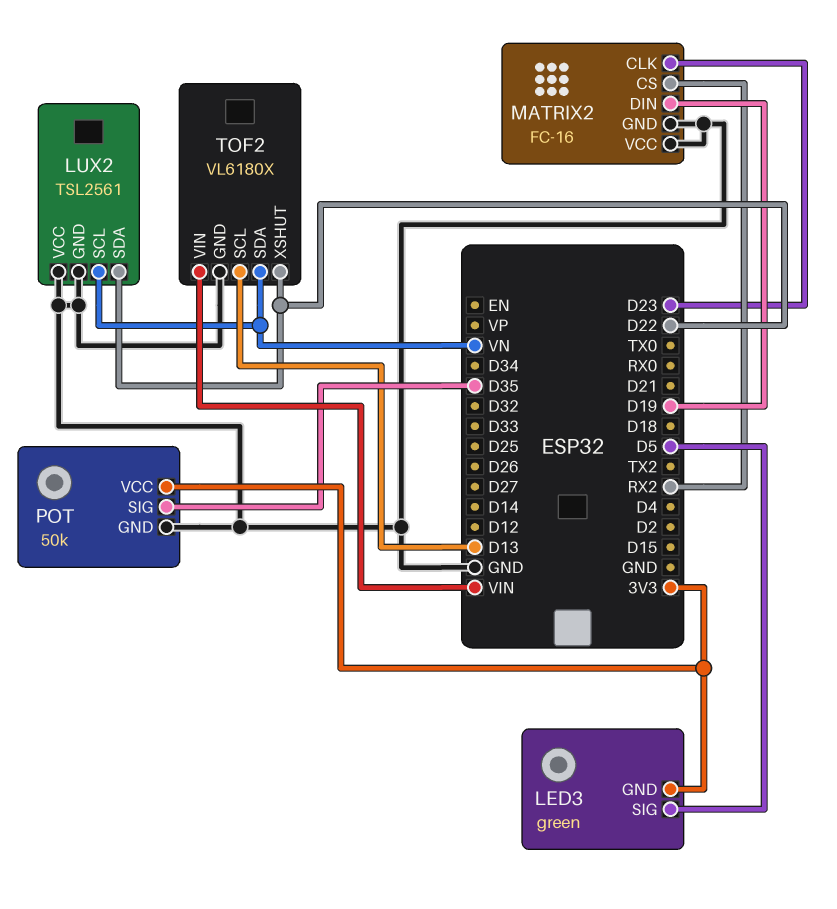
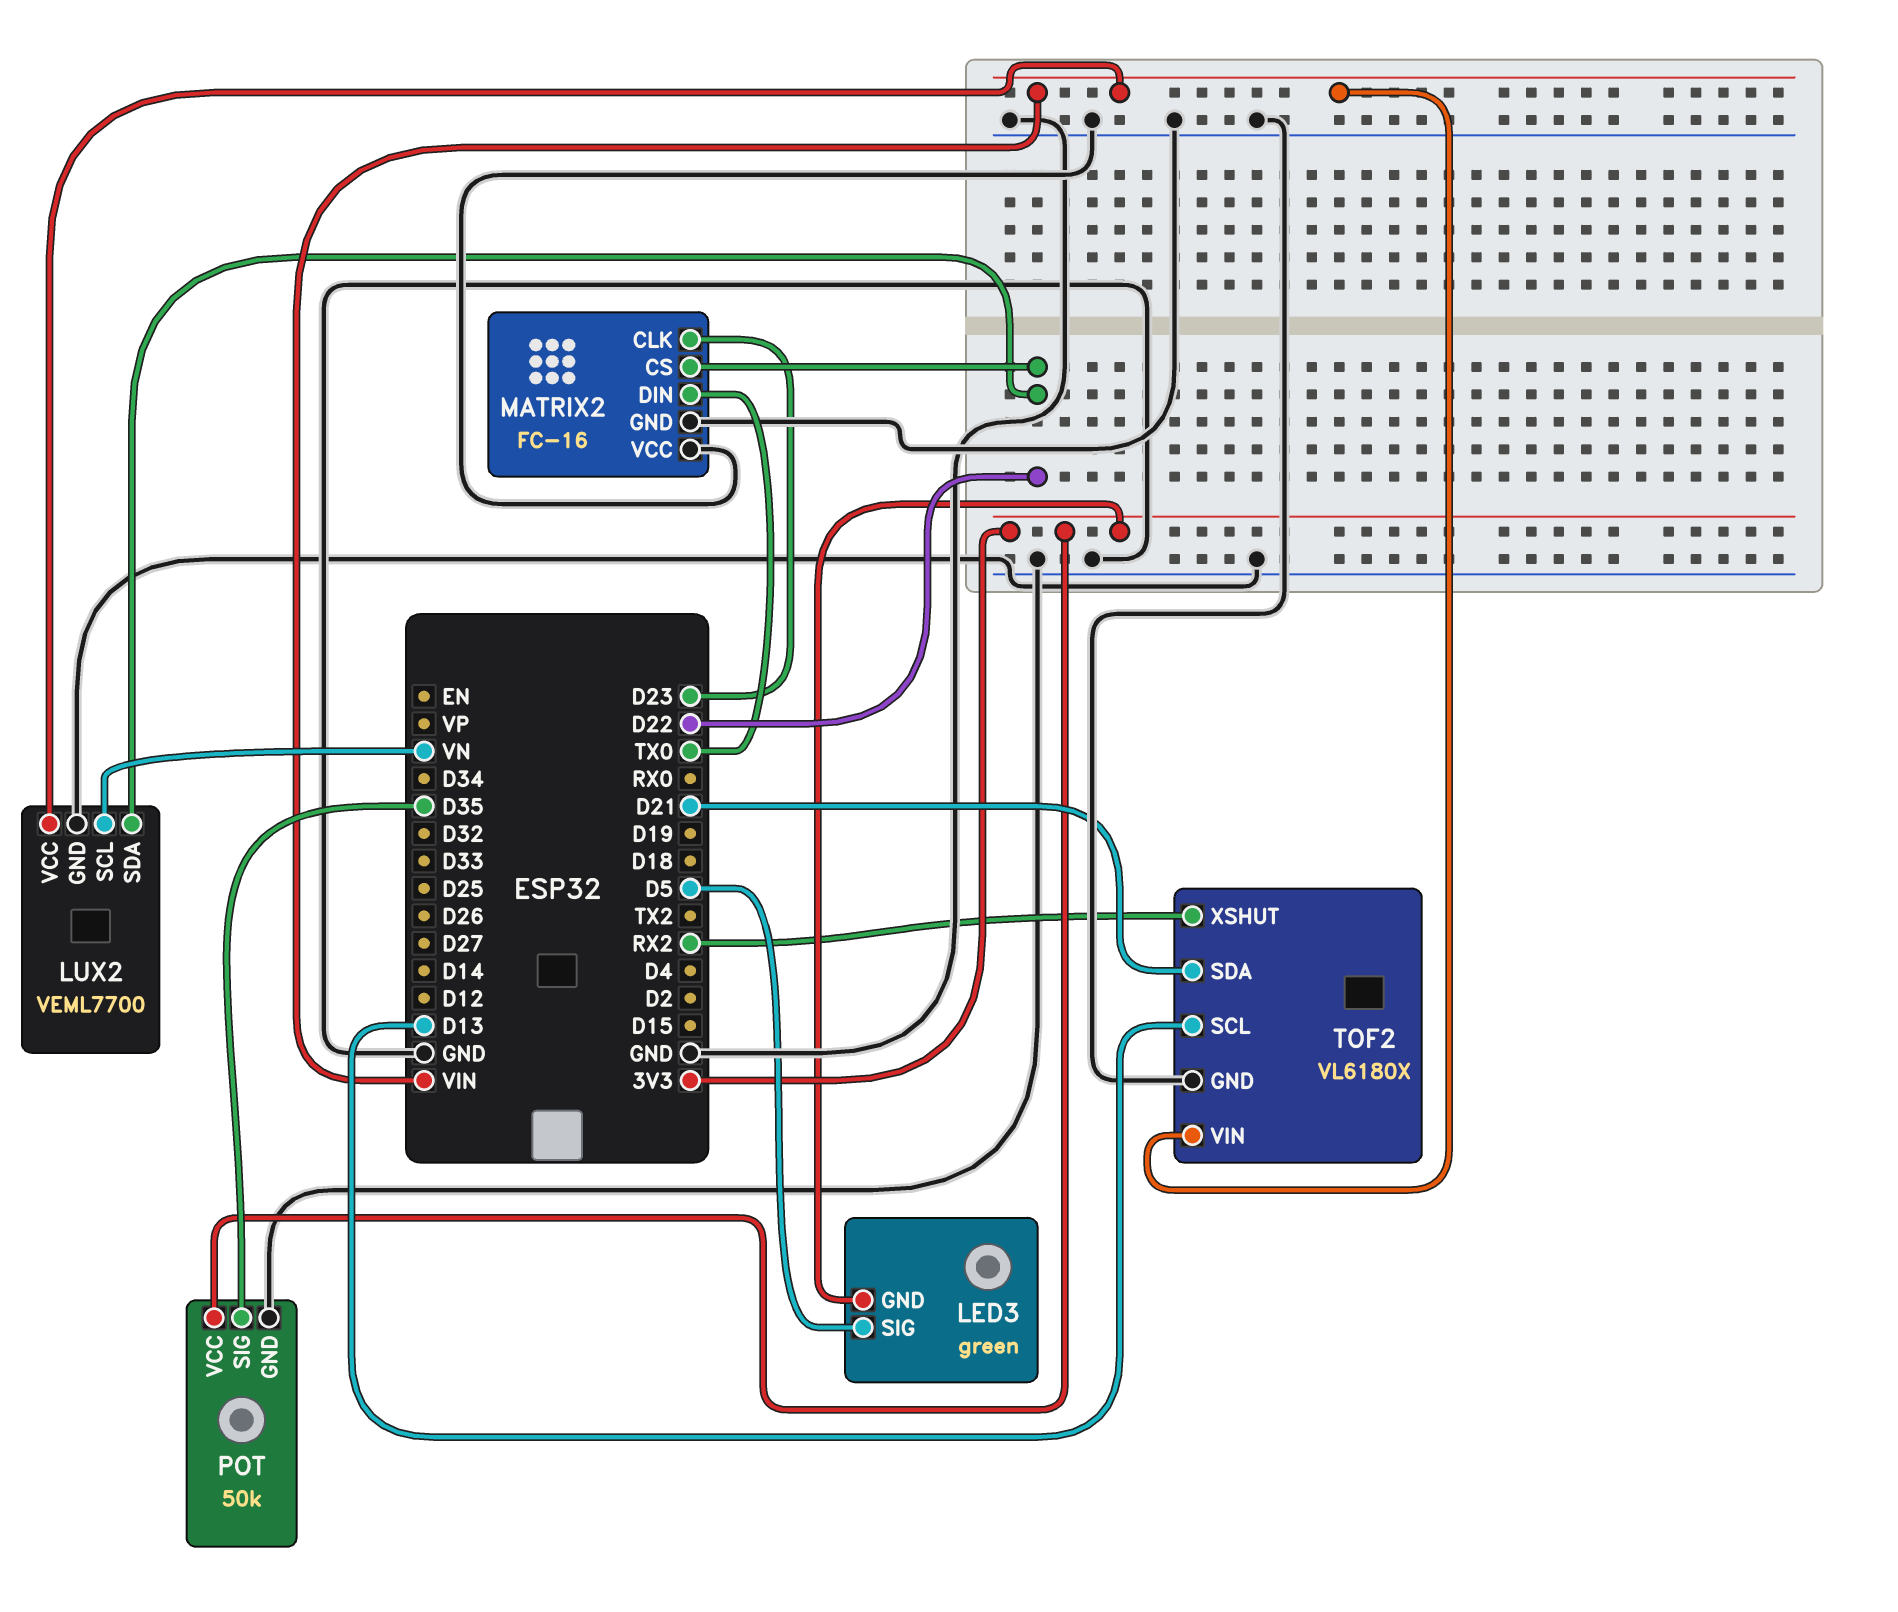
LUX2: TSL2561 -> VEML7700
LUX2 pin VCC: GND -> VIN
MATRIX2 pin CS: RX2 -> D22
MATRIX2 pin DIN: D19 -> TX0
TOF2 pin SDA: VN -> D21
TOF2 pin XSHUT: D22 -> RX2

